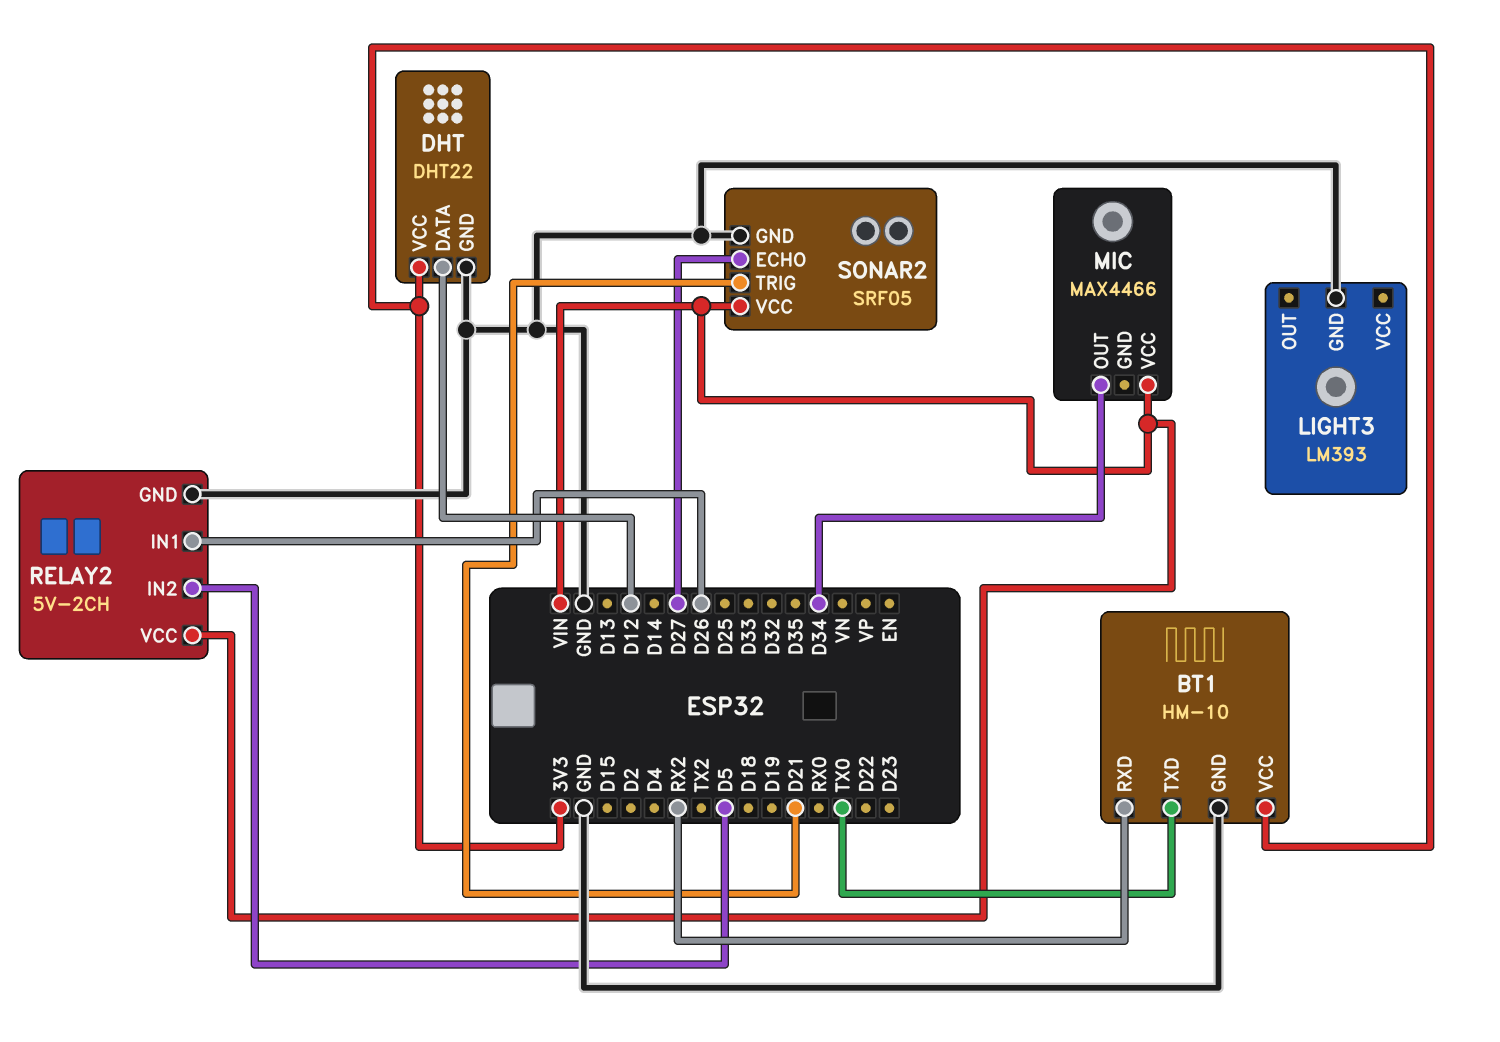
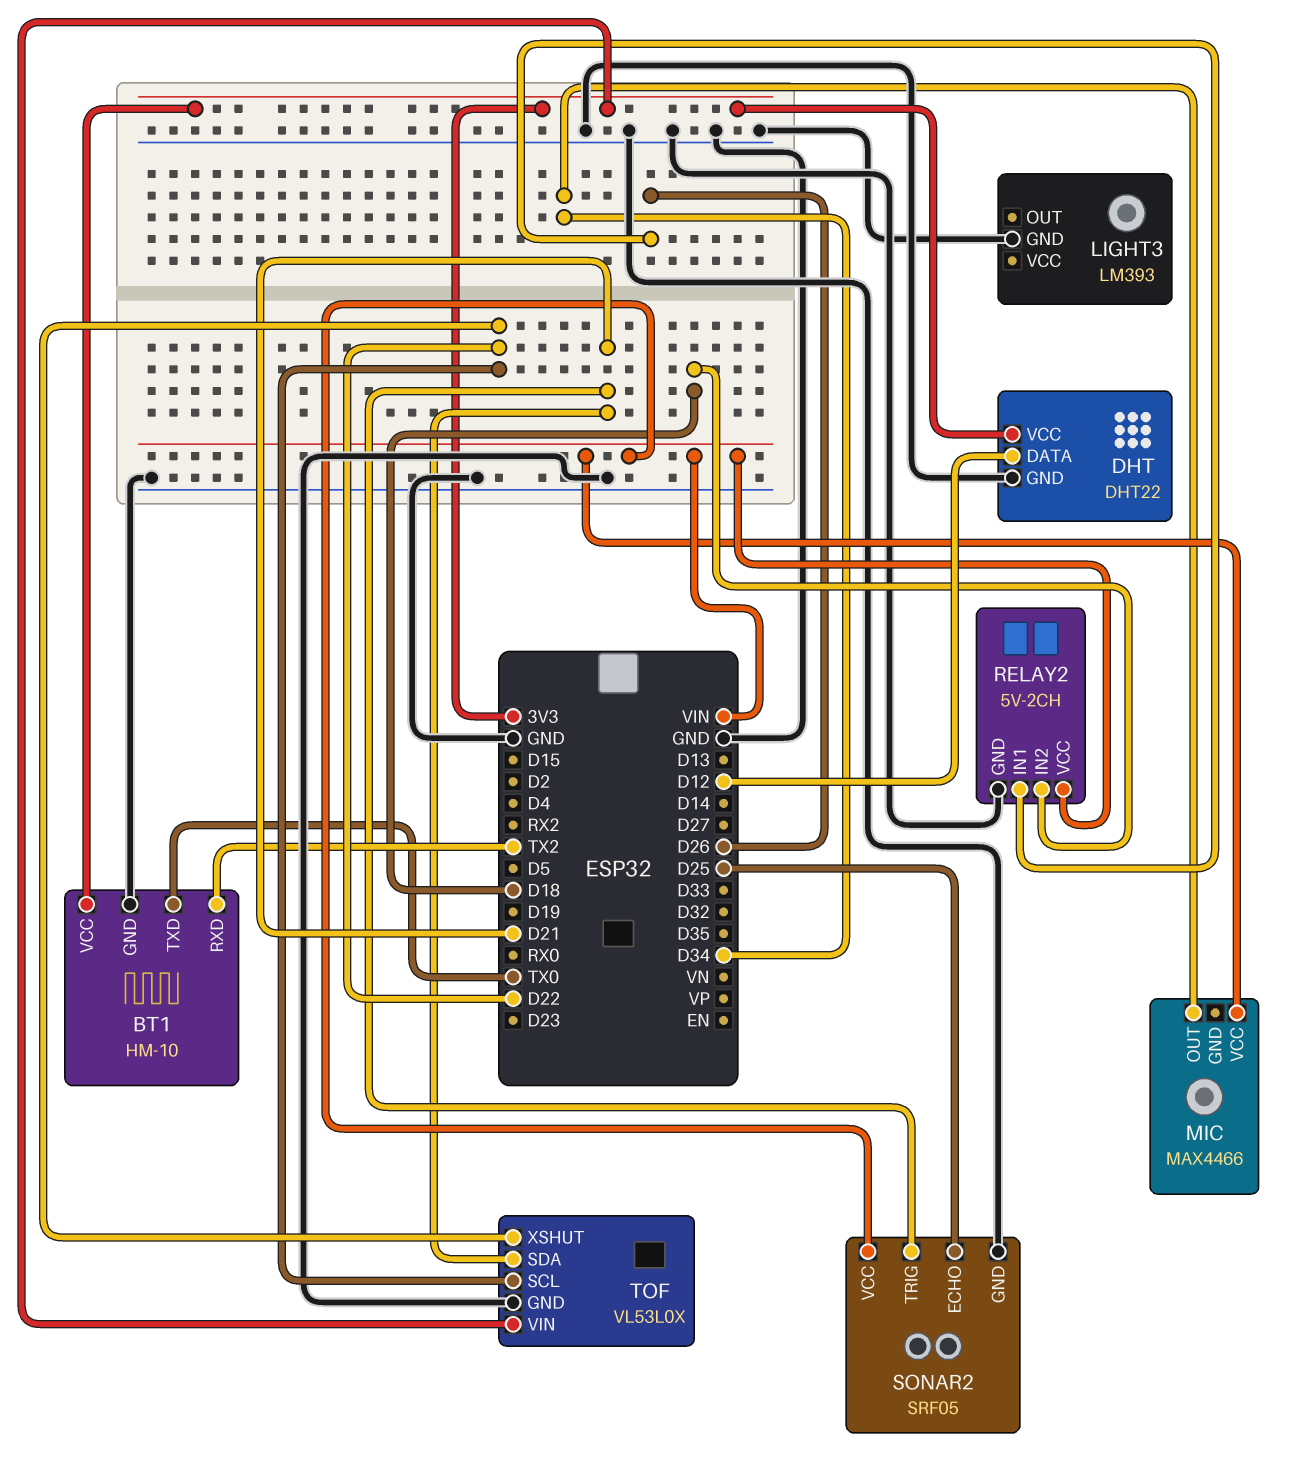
BT1 pin RXD: RX2 -> TX2
RELAY2 pin IN2: D5 -> D18
SONAR2 pin ECHO: D27 -> D25
TOF: none -> VL53L0X
TOF pin GND: none -> GND
TOF pin SCL: none -> D22
TOF pin SDA: none -> D21
TOF pin VIN: none -> 3V3
TOF pin XSHUT: none -> D22

